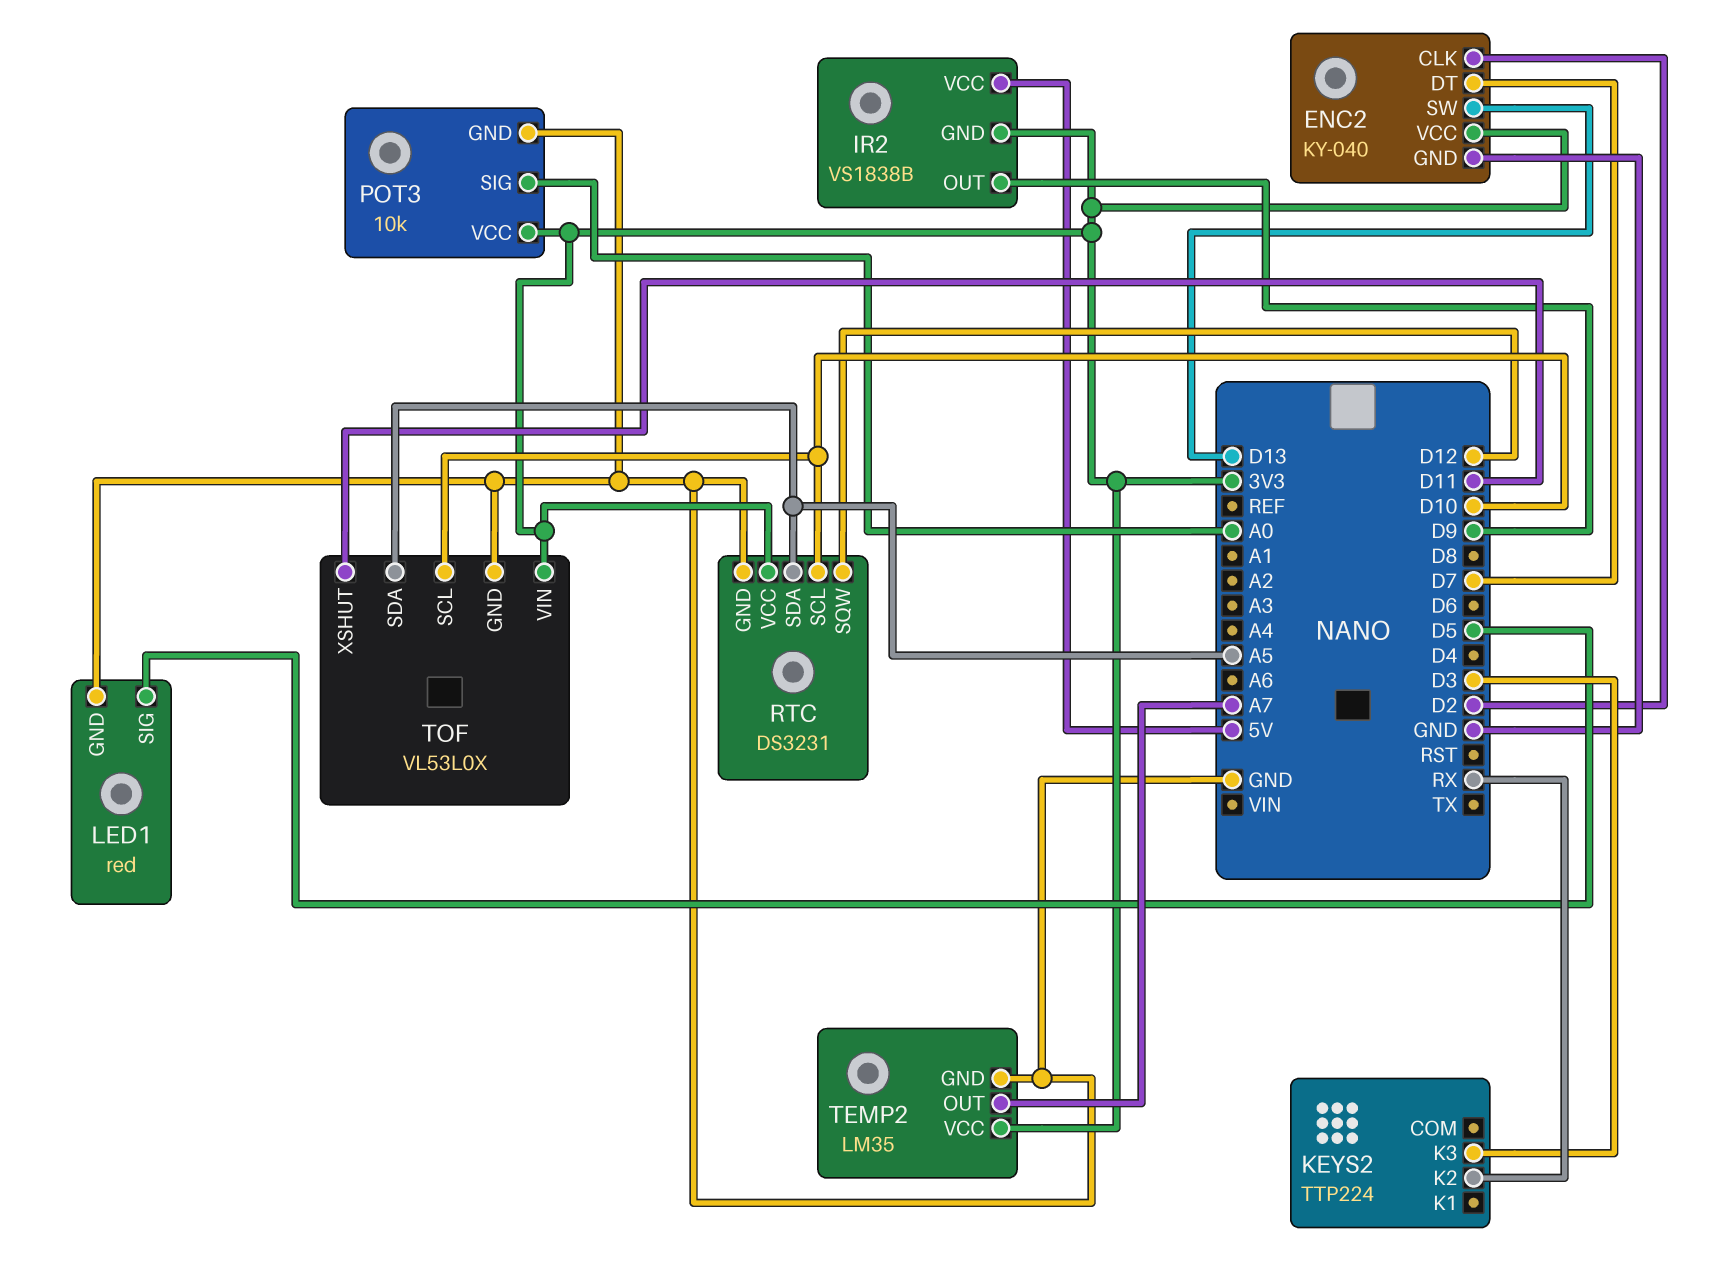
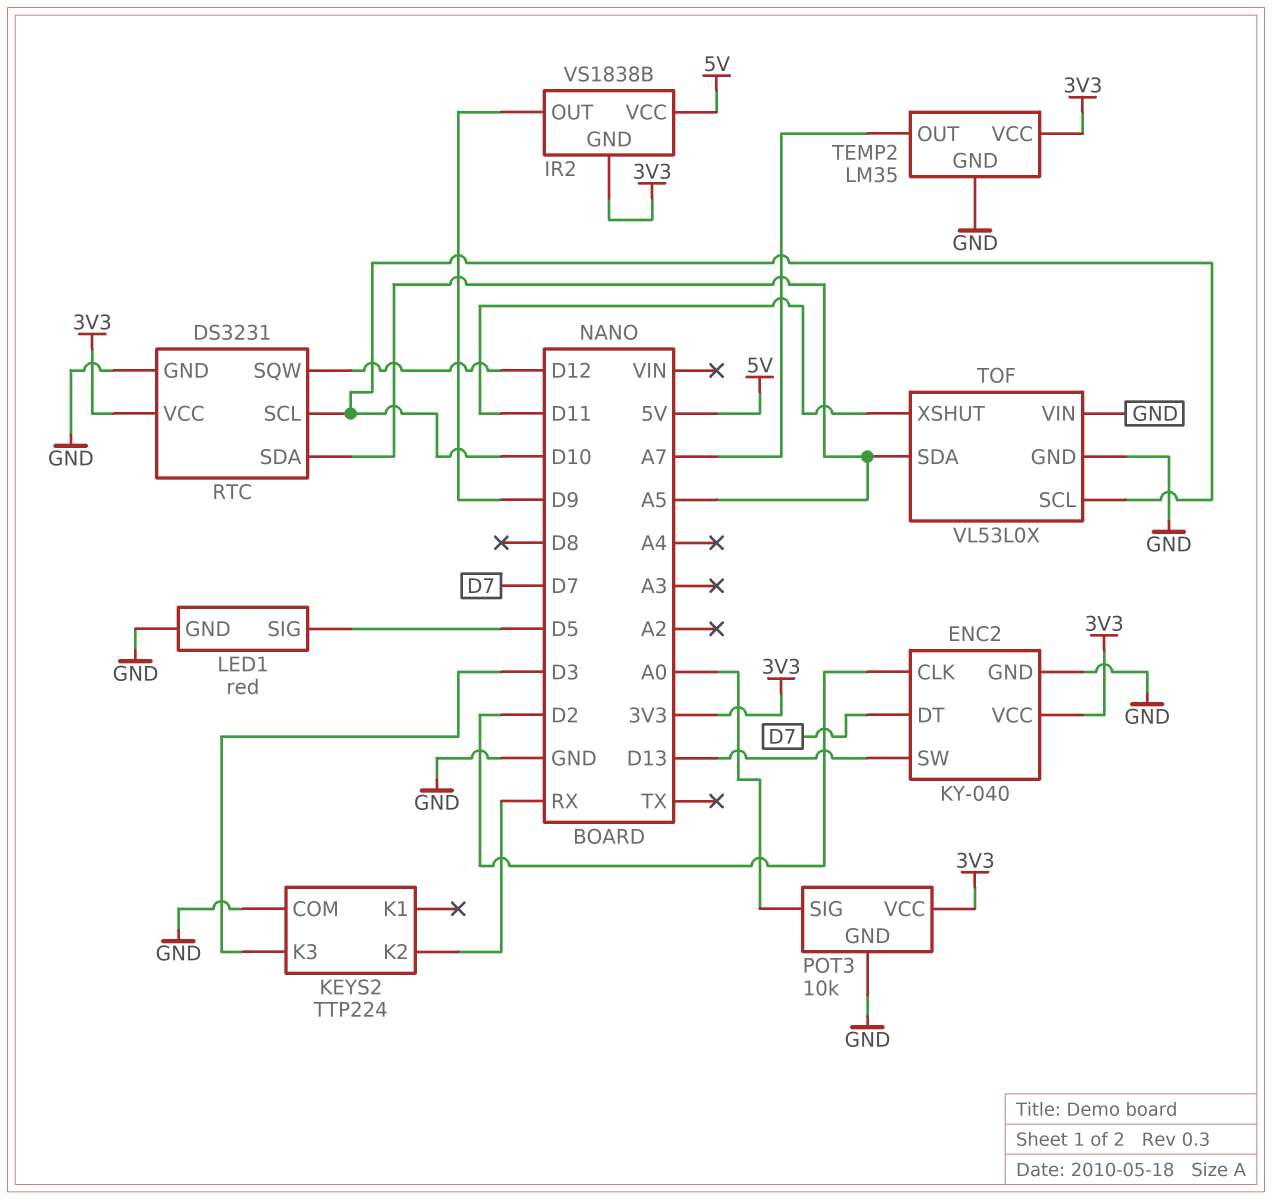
KEYS2 pin COM: none -> GND
TOF pin VIN: 3V3 -> GND

